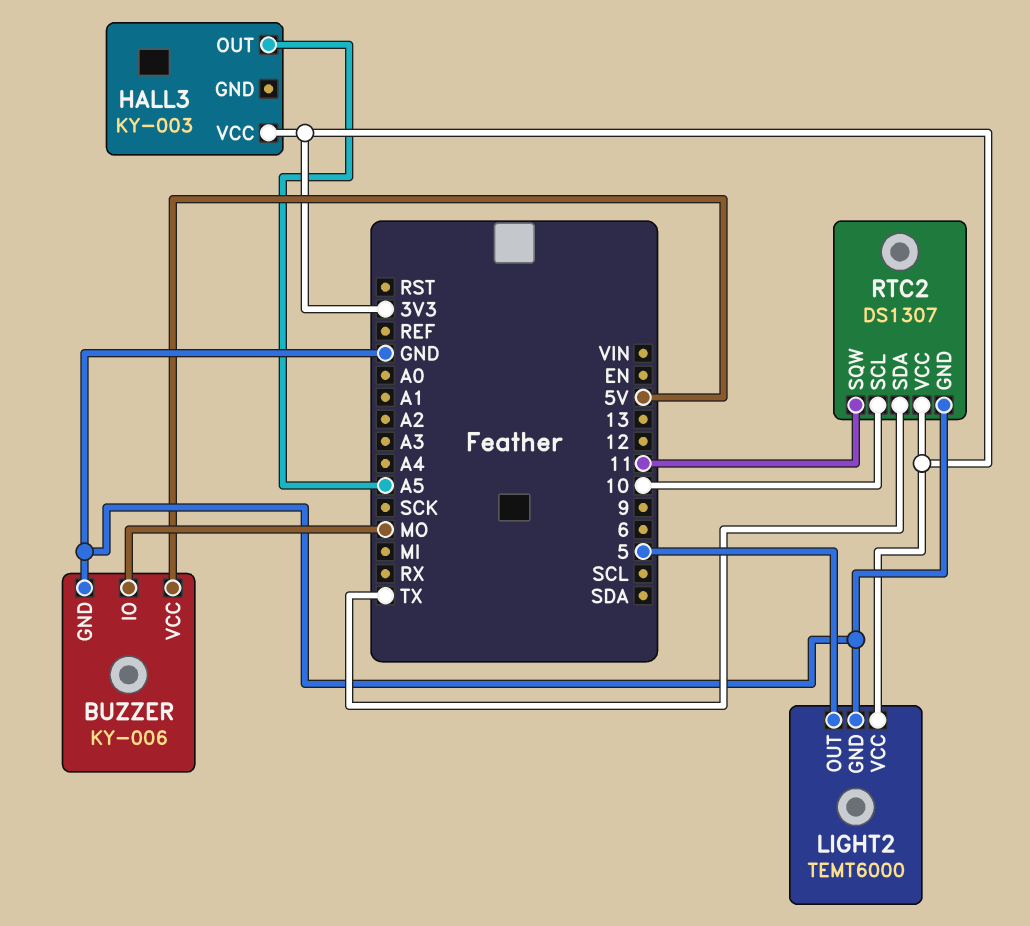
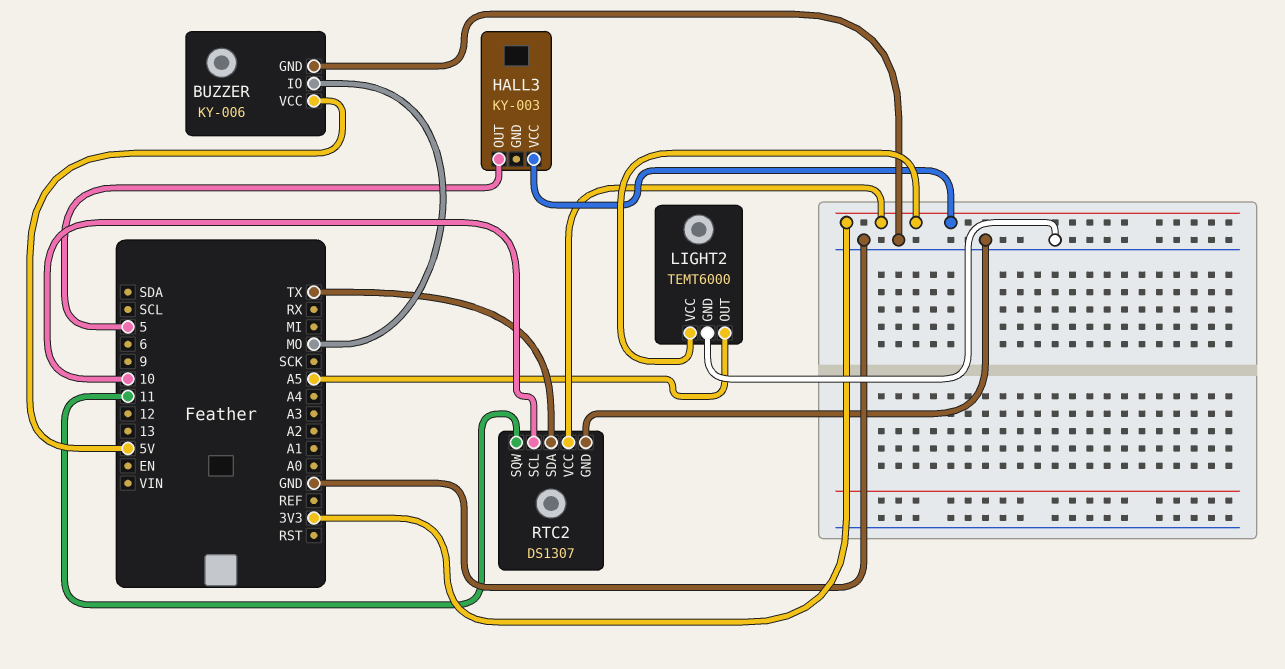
HALL3 pin OUT: A5 -> 5
LIGHT2 pin OUT: 5 -> A5

